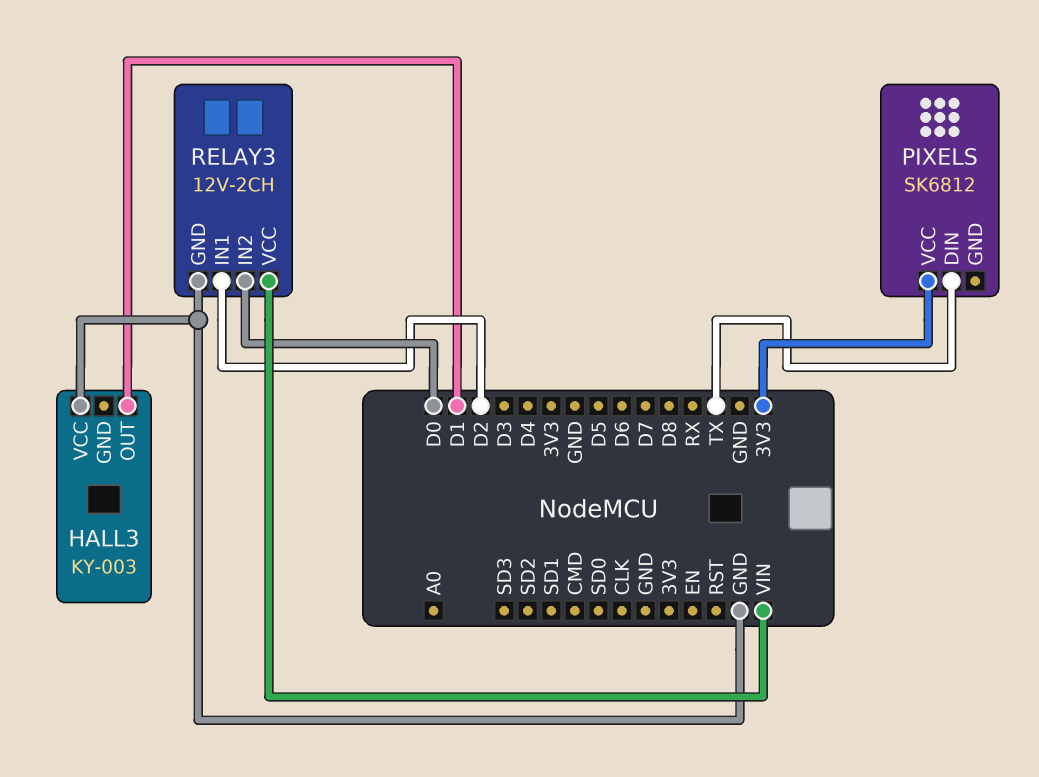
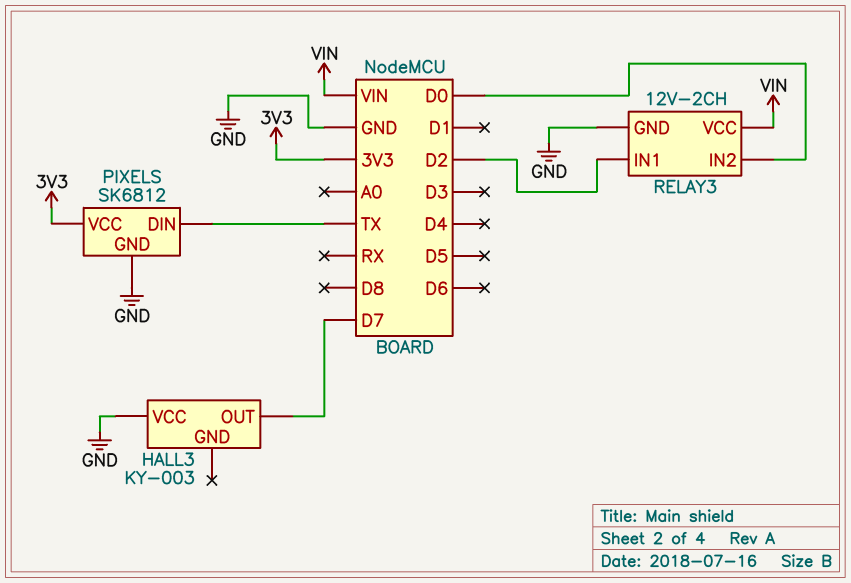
HALL3 pin OUT: D1 -> D7
PIXELS pin GND: none -> GND

